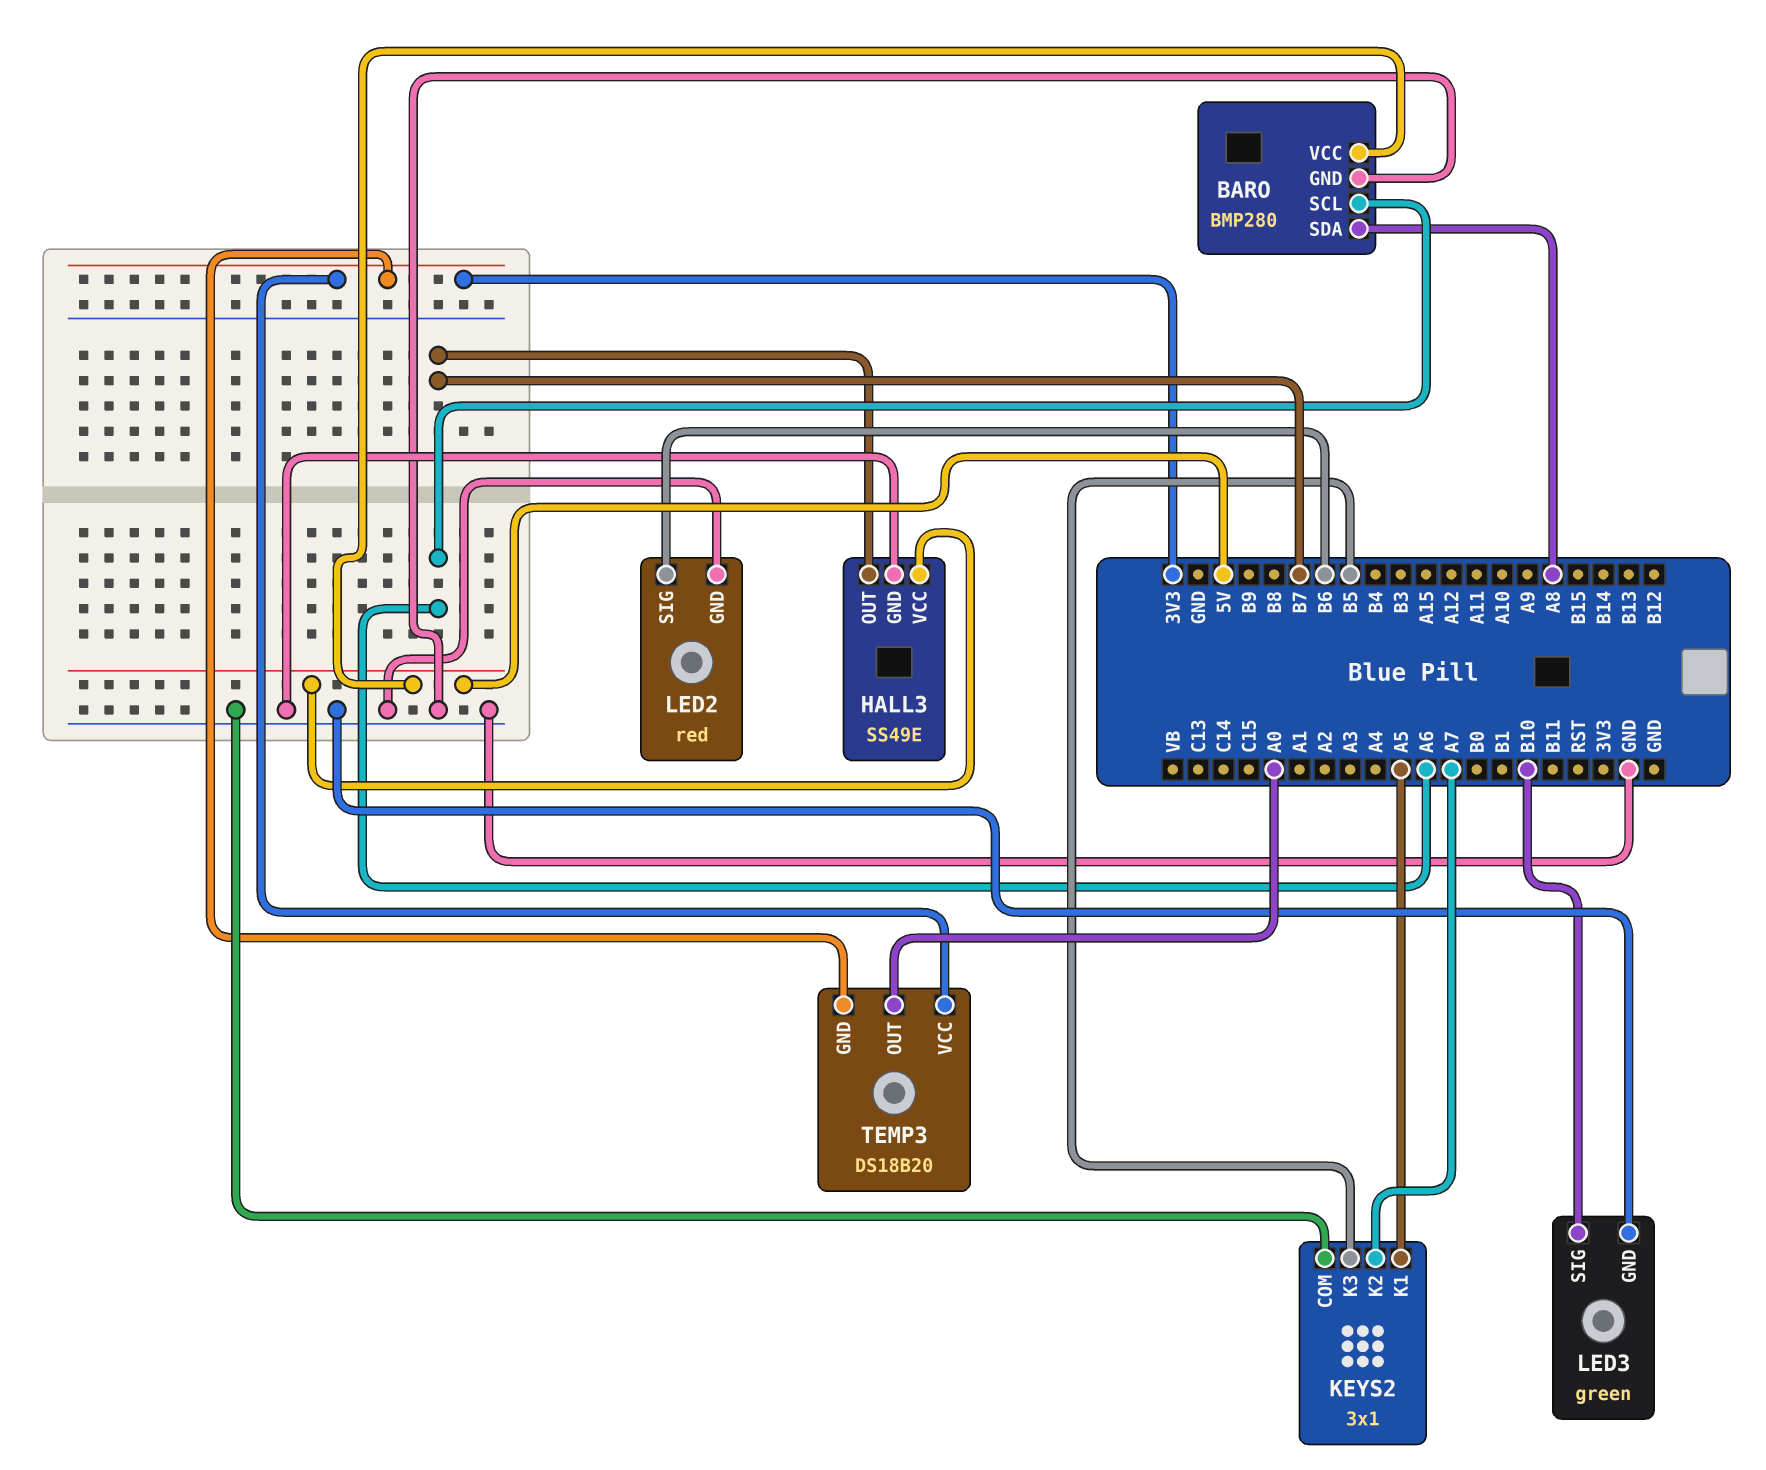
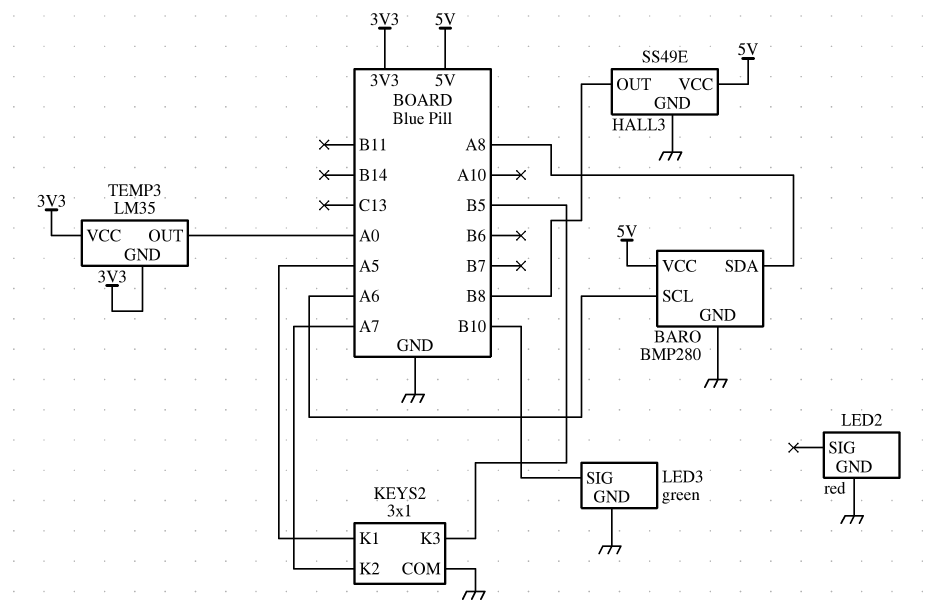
HALL3 pin OUT: B7 -> B8
LED2 pin SIG: B6 -> none
TEMP3: DS18B20 -> LM35

